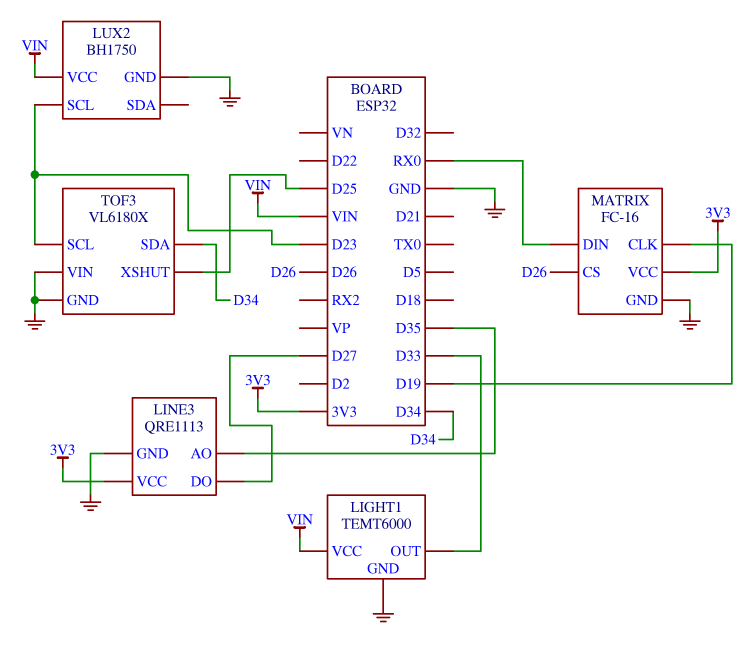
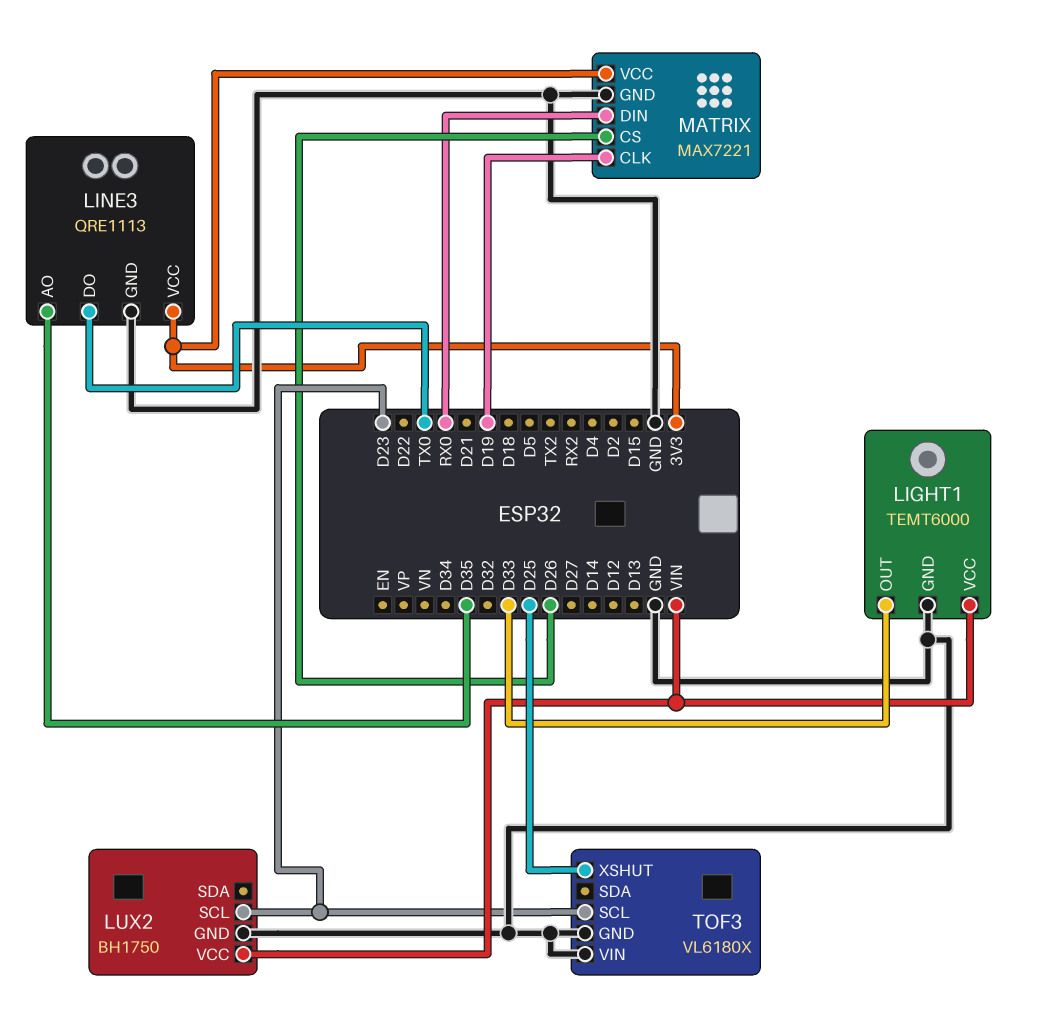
LINE3 pin DO: D27 -> TX0
MATRIX: FC-16 -> MAX7221
TOF3 pin SDA: D34 -> none

